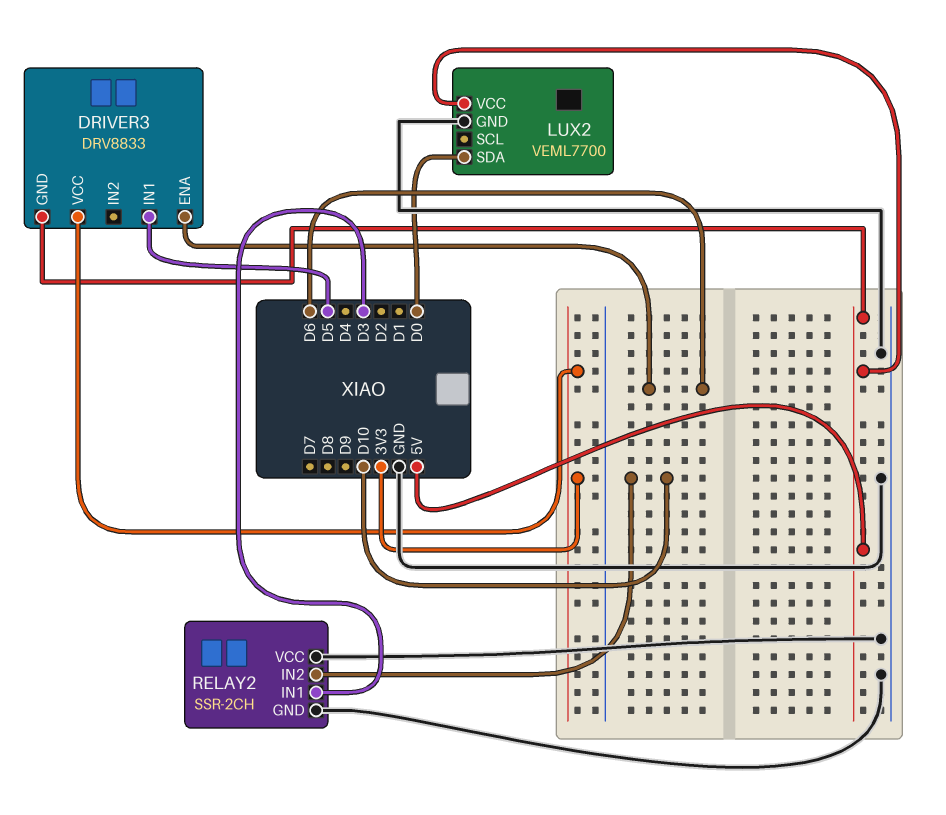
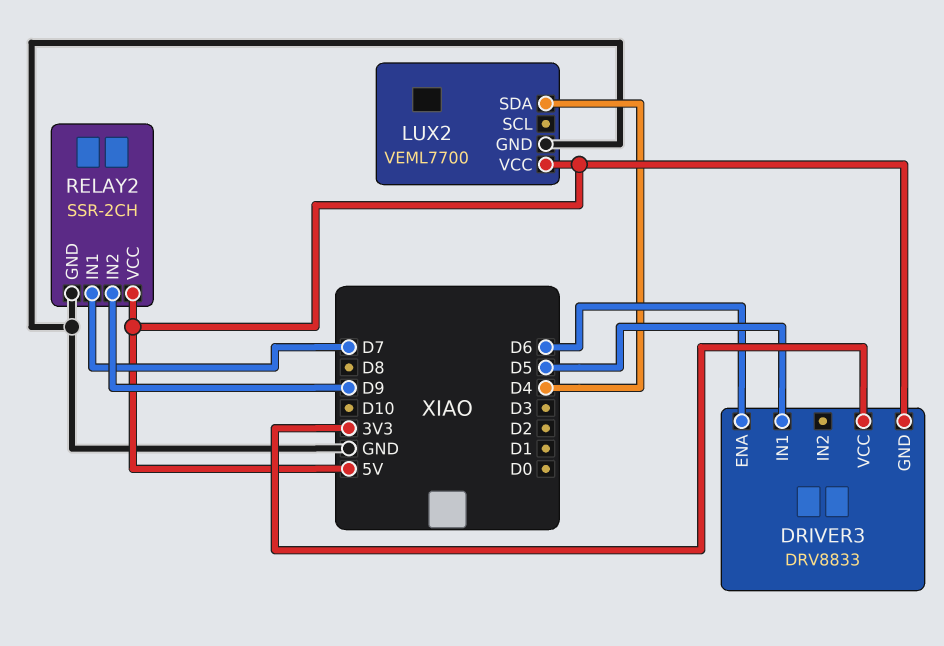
LUX2 pin SDA: D0 -> D4
RELAY2 pin IN1: D3 -> D7
RELAY2 pin IN2: D10 -> D9
RELAY2 pin VCC: GND -> 5V

